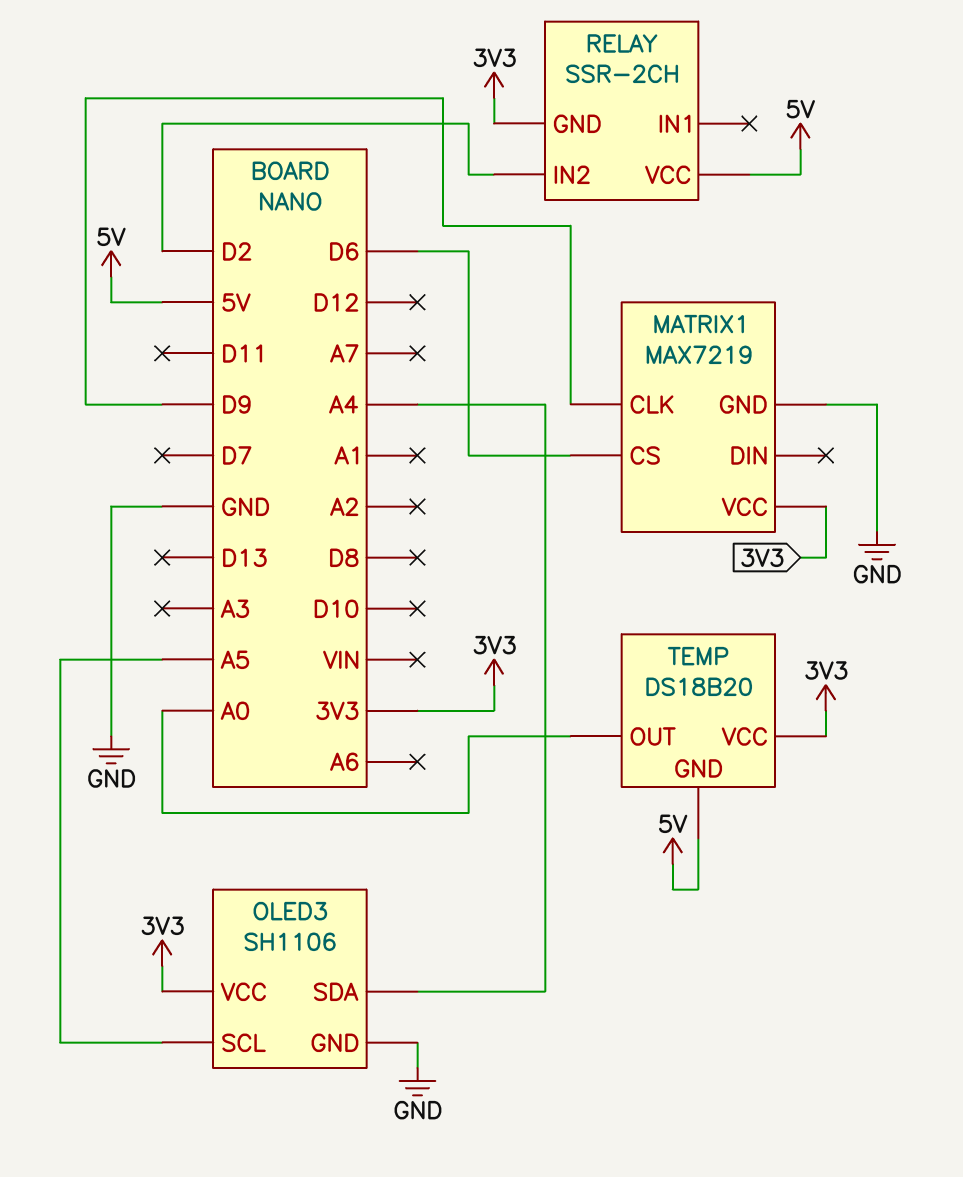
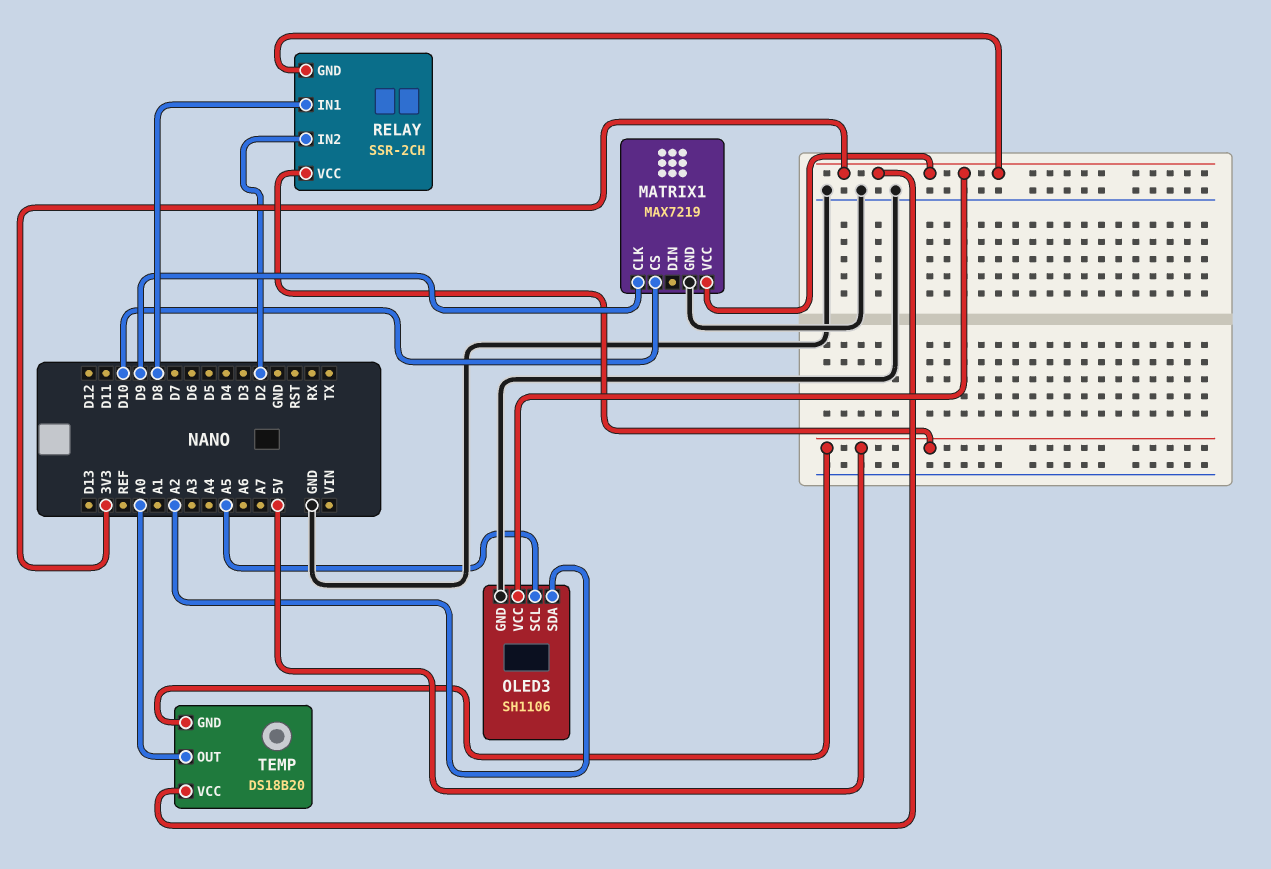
MATRIX1 pin CS: D6 -> D10
OLED3 pin SDA: A4 -> A2
RELAY pin IN1: none -> D8

